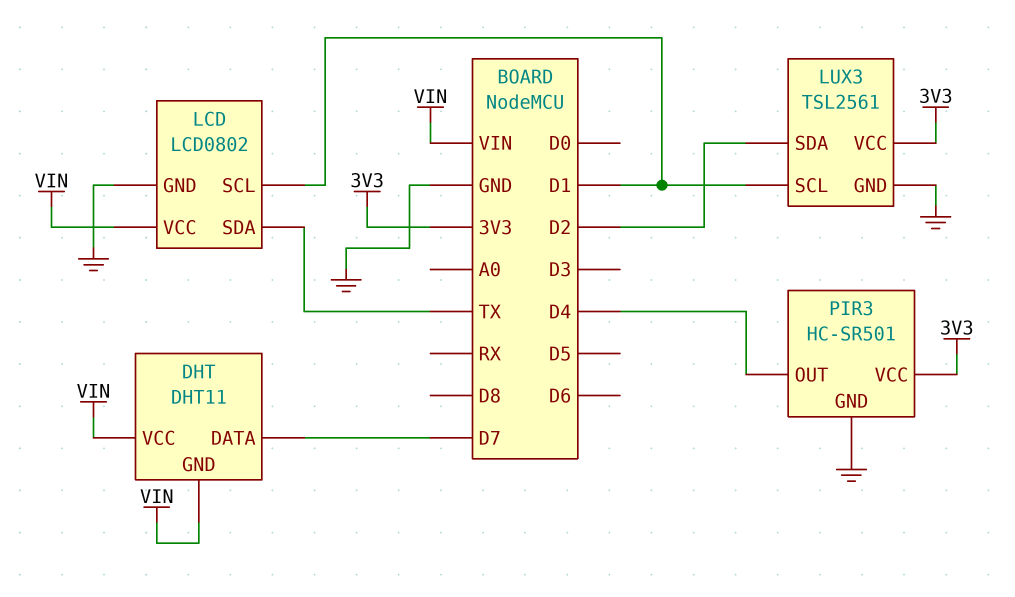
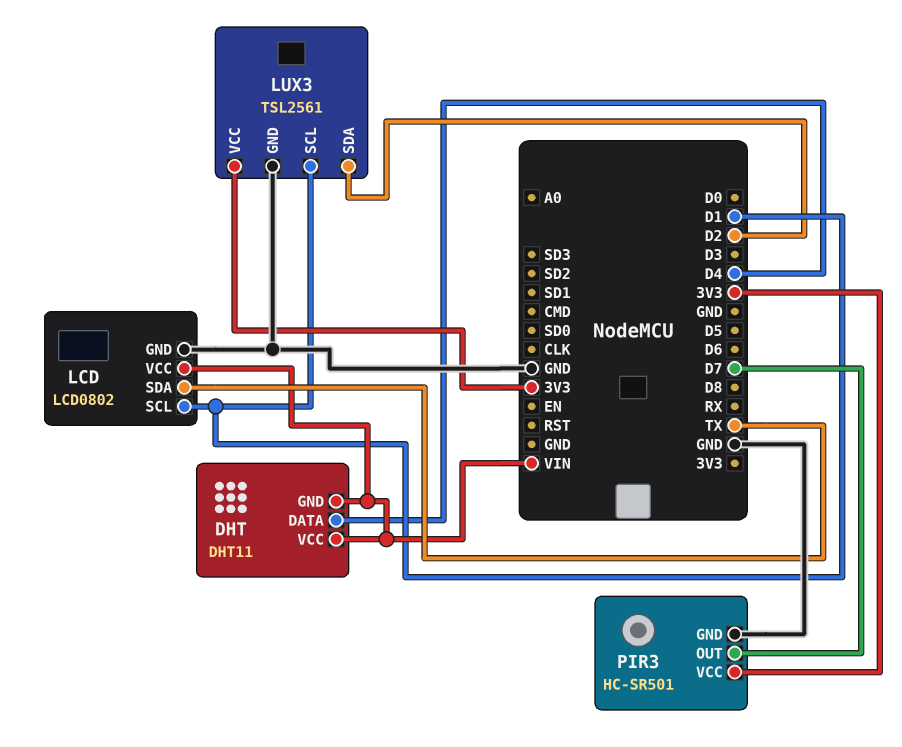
DHT pin DATA: D7 -> D4
PIR3 pin OUT: D4 -> D7

